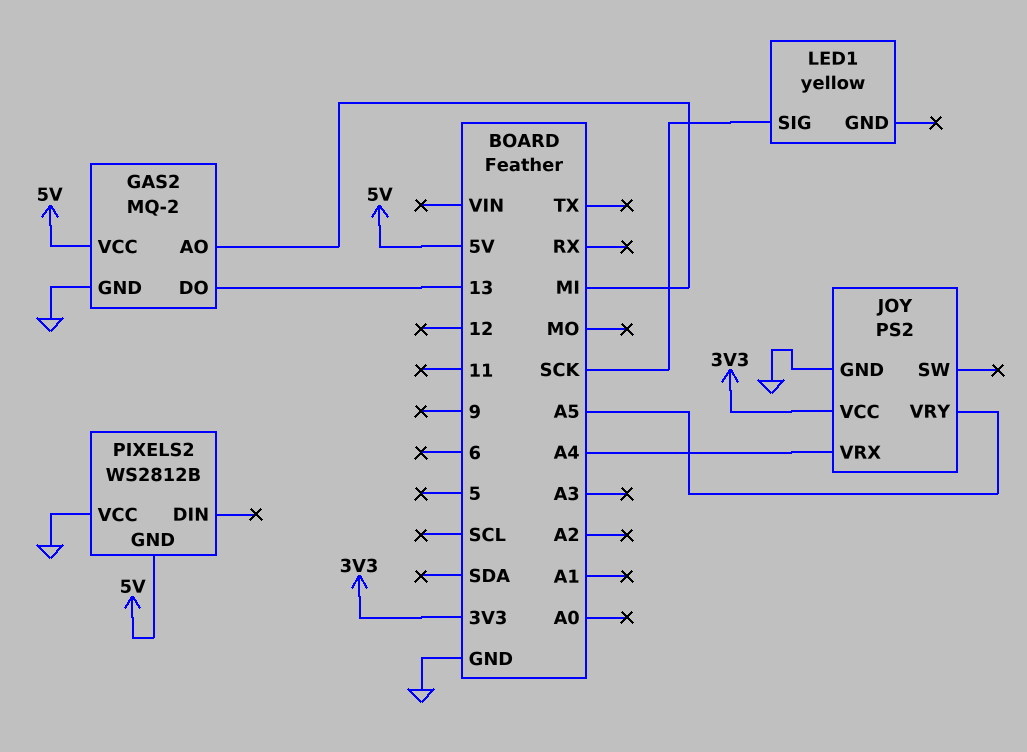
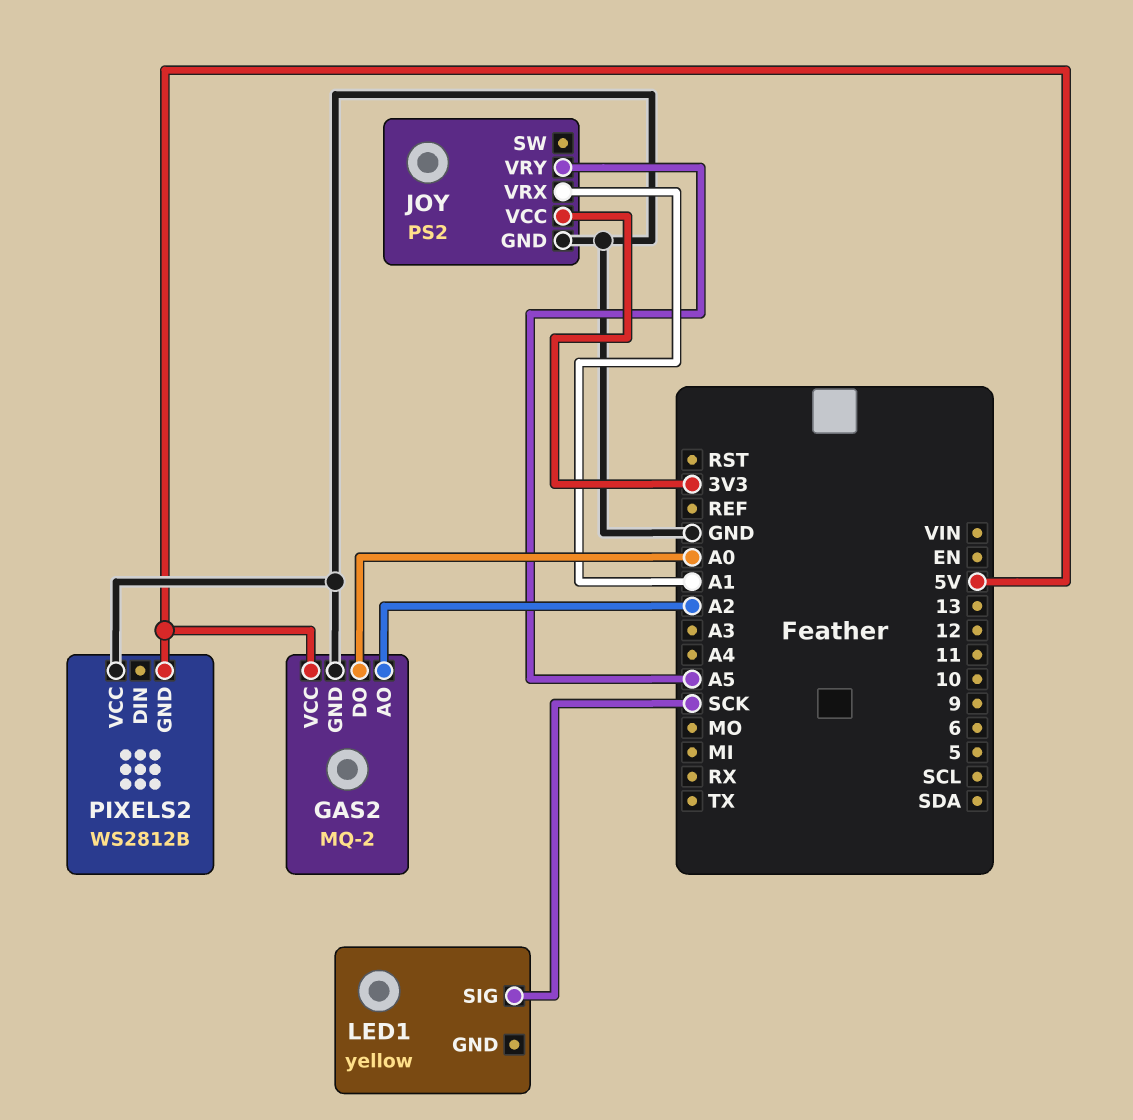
GAS2 pin AO: MI -> A2
GAS2 pin DO: 13 -> A0
JOY pin VRX: A4 -> A1

